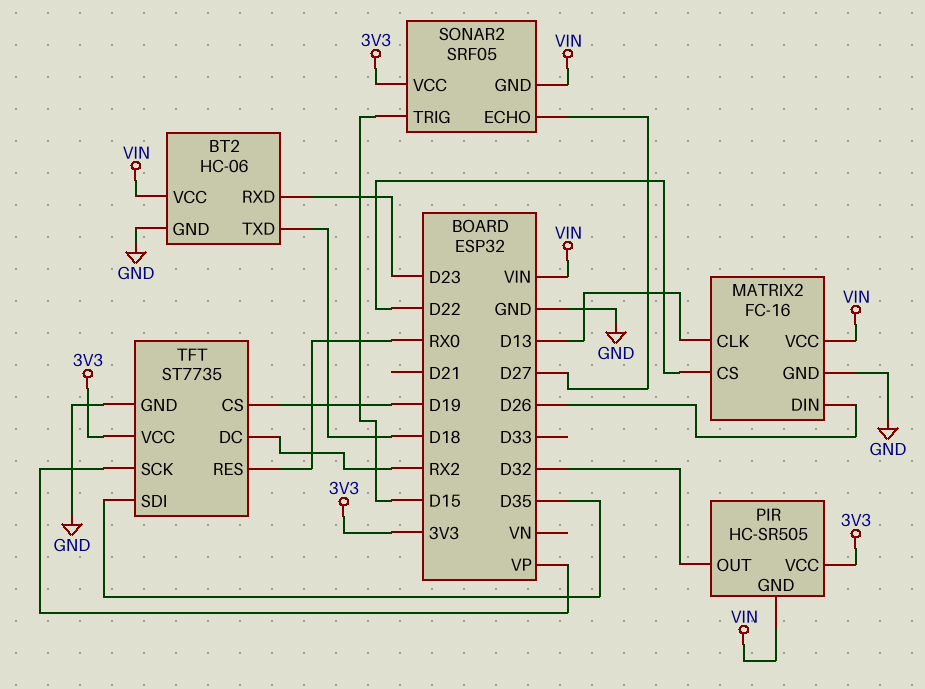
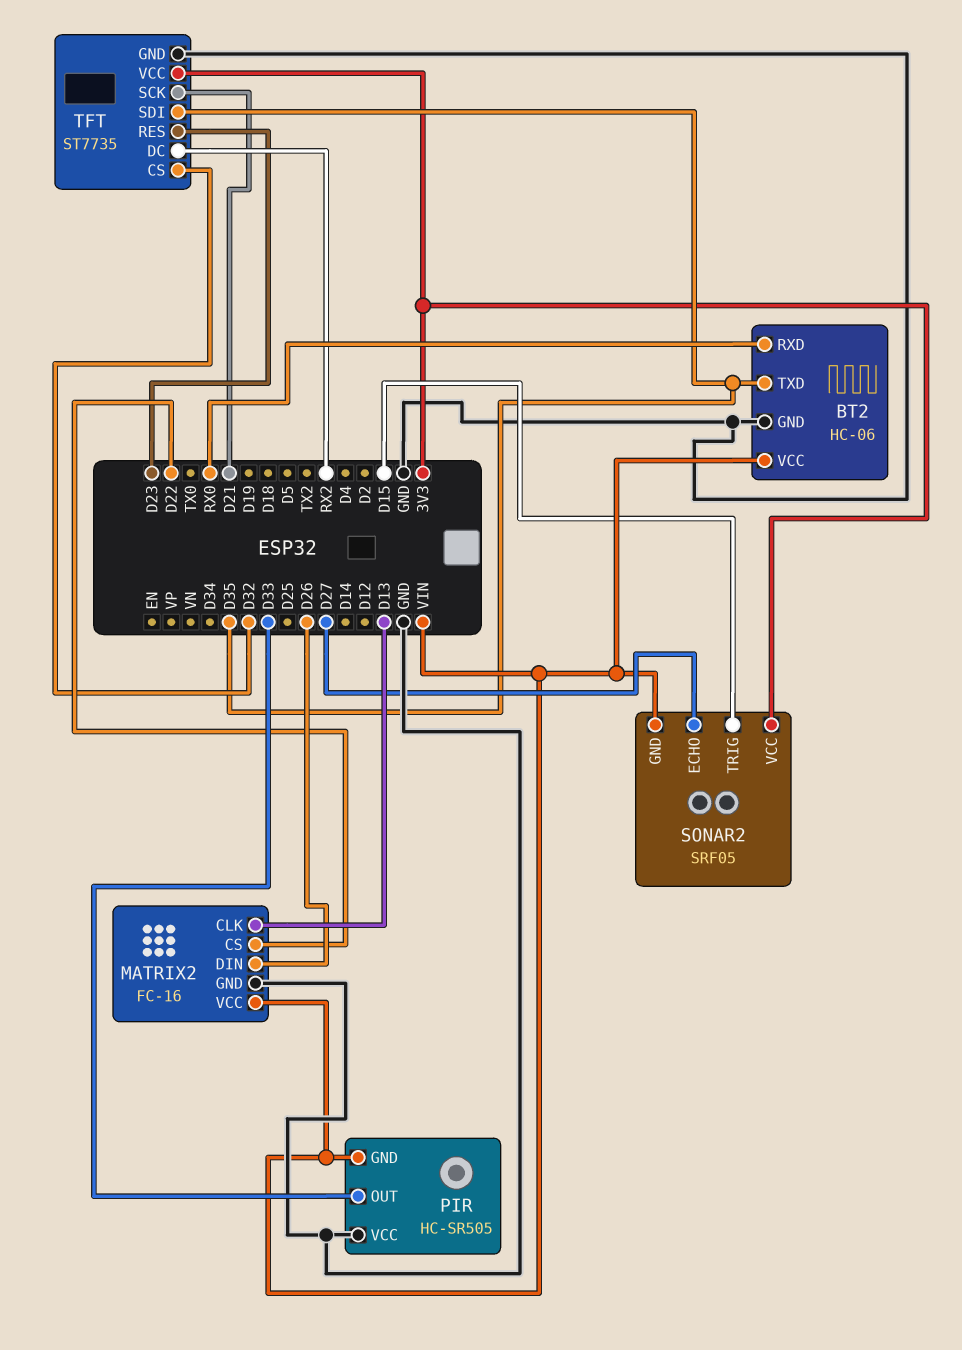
BT2 pin RXD: D23 -> RX0
BT2 pin TXD: D18 -> D35
PIR pin OUT: D32 -> D33
PIR pin VCC: 3V3 -> GND
TFT pin CS: D19 -> D32
TFT pin RES: RX0 -> D23
TFT pin SCK: VP -> D21

